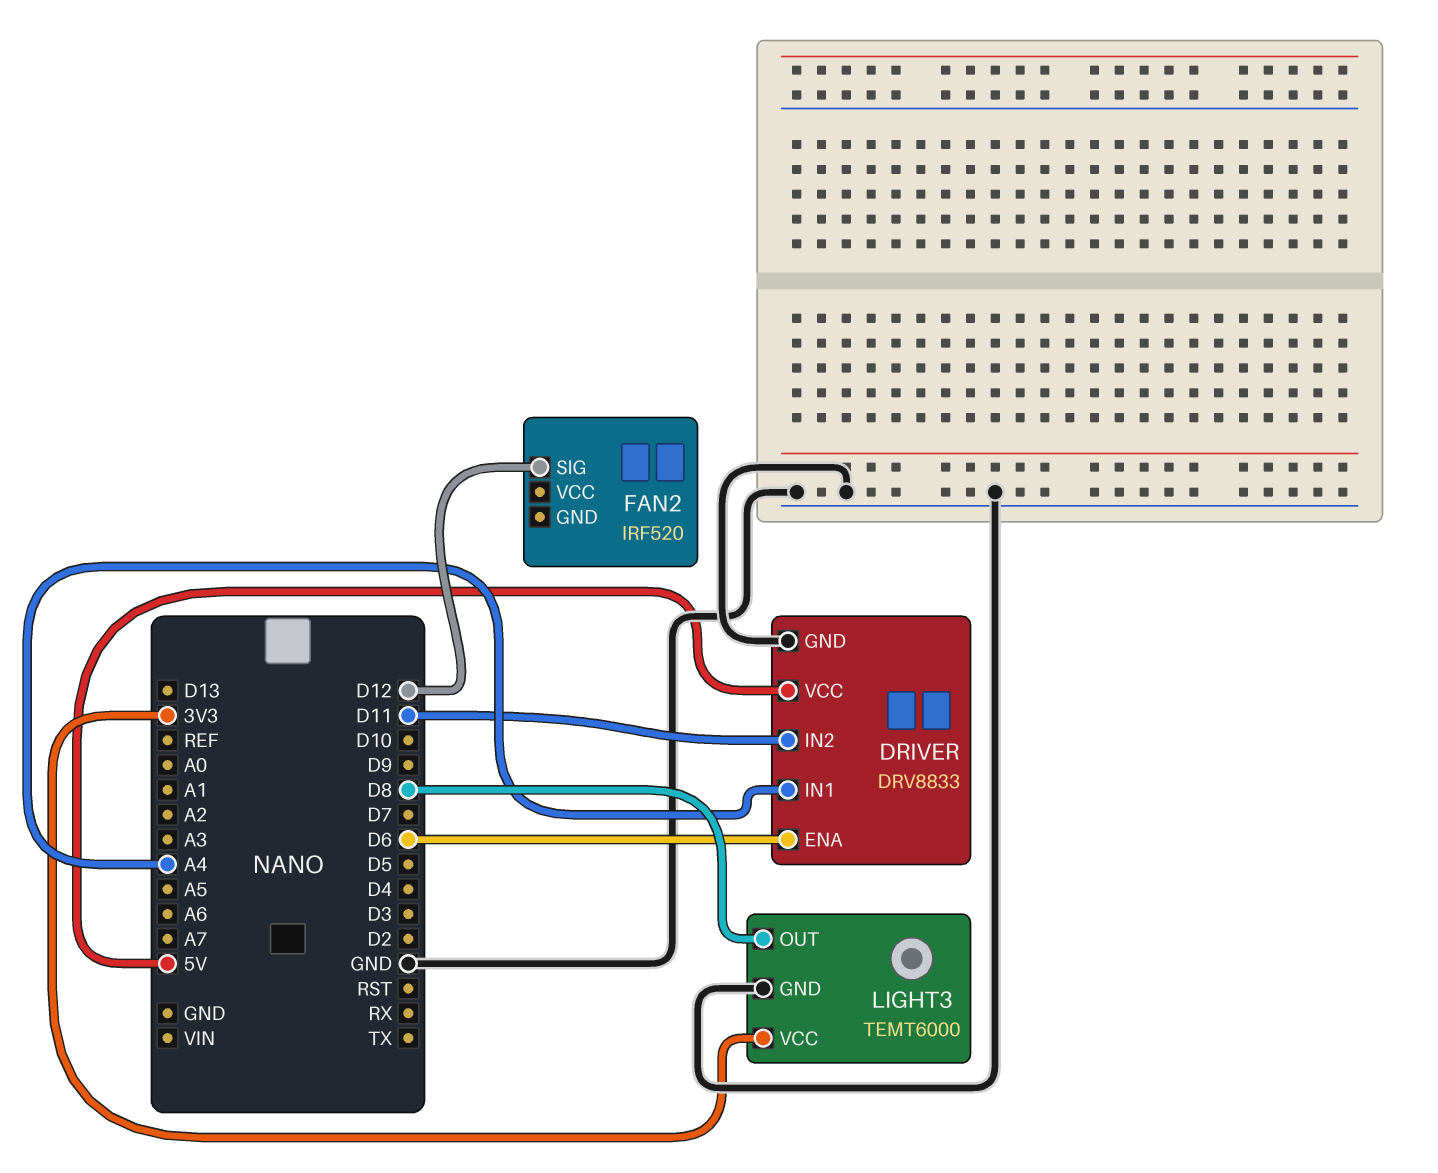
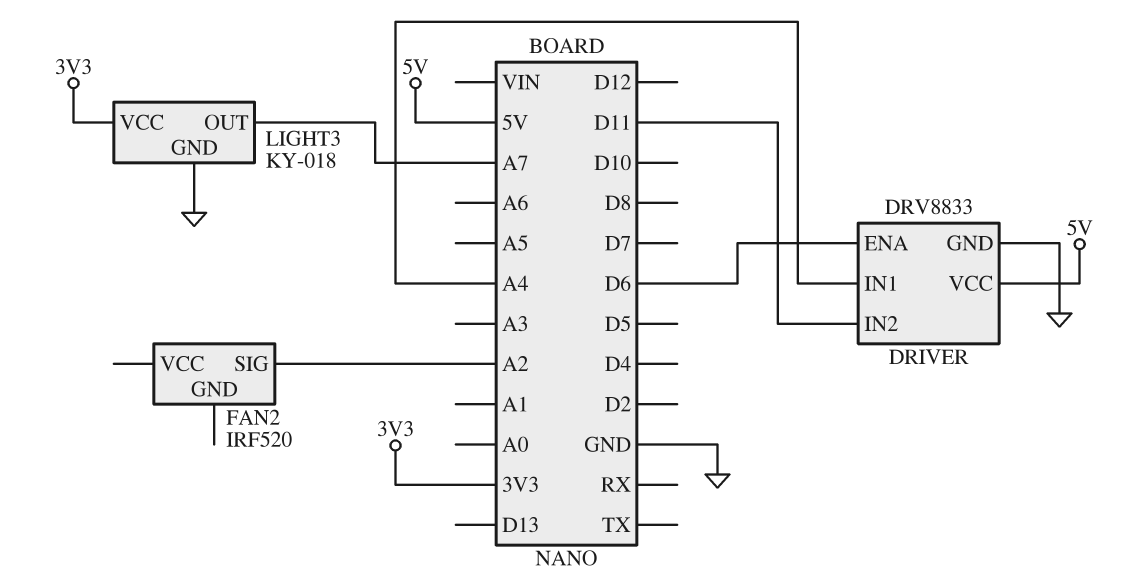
FAN2 pin SIG: D12 -> A2
LIGHT3: TEMT6000 -> KY-018
LIGHT3 pin OUT: D8 -> A7

